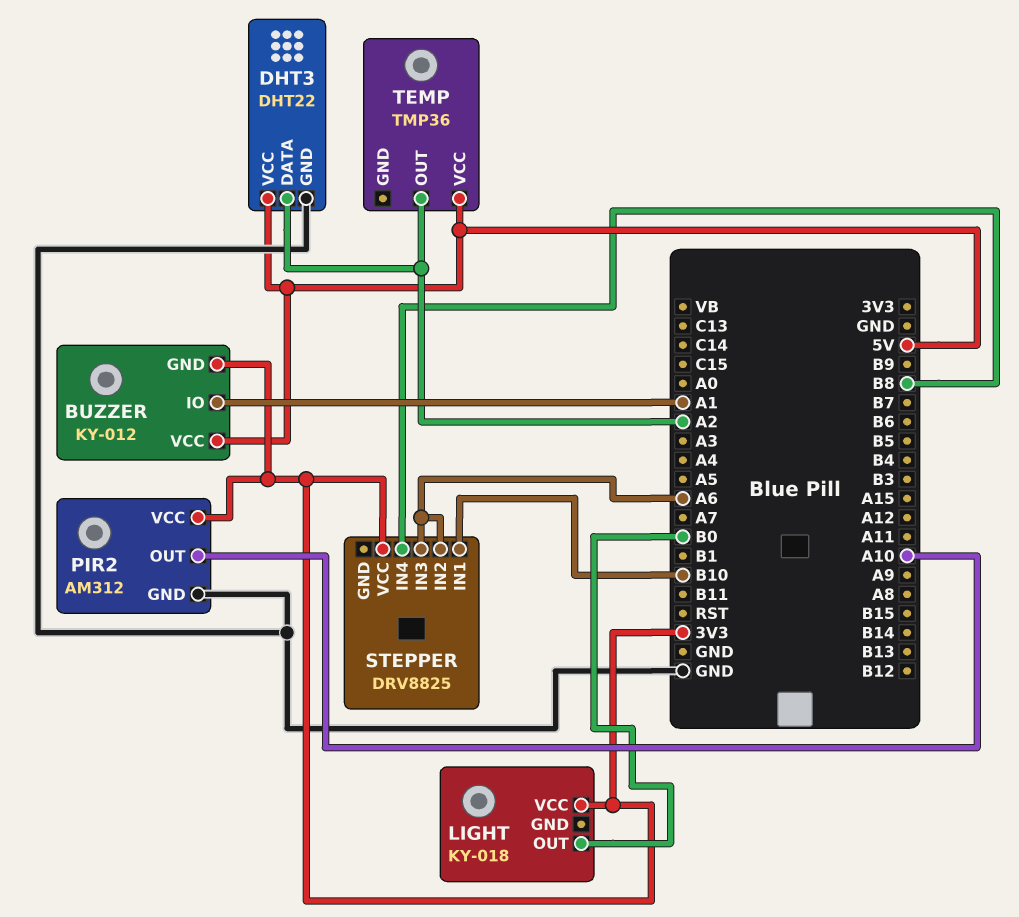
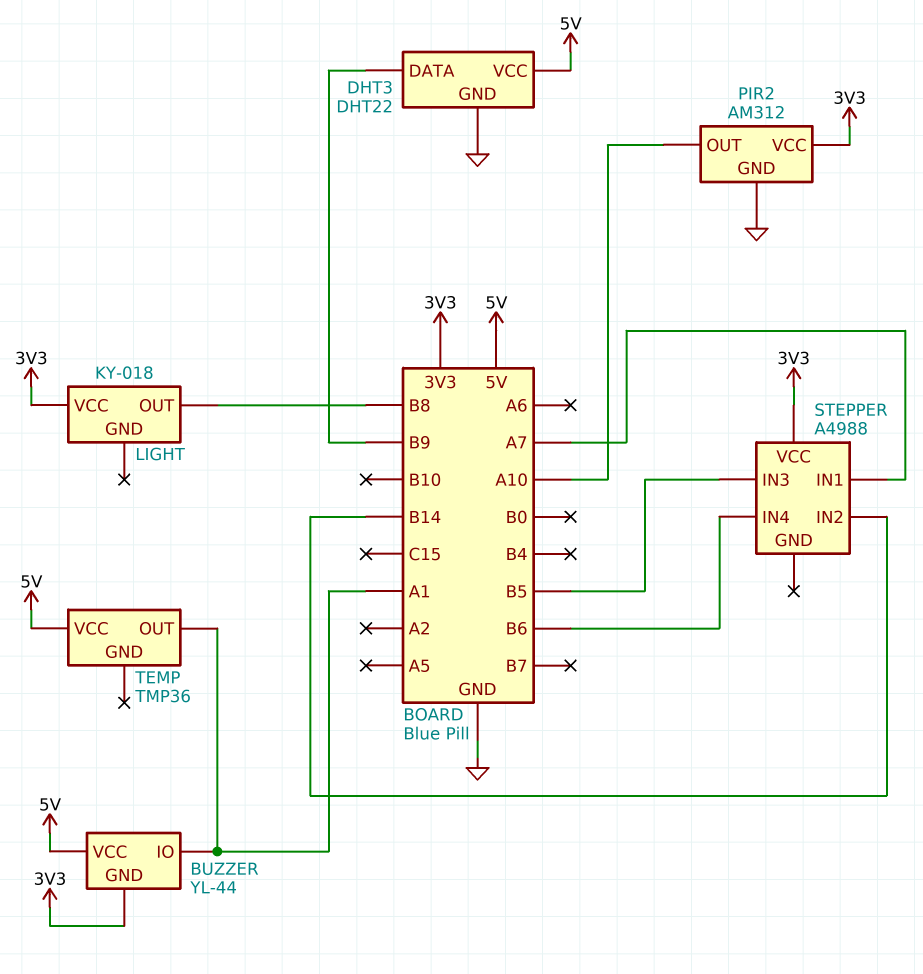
BUZZER: KY-012 -> YL-44
DHT3 pin DATA: A2 -> B9
LIGHT pin OUT: B0 -> B8
STEPPER: DRV8825 -> A4988
STEPPER pin IN1: B10 -> A7
STEPPER pin IN2: A6 -> B14
STEPPER pin IN3: A6 -> B5
STEPPER pin IN4: B8 -> B6
TEMP pin OUT: A2 -> A1

